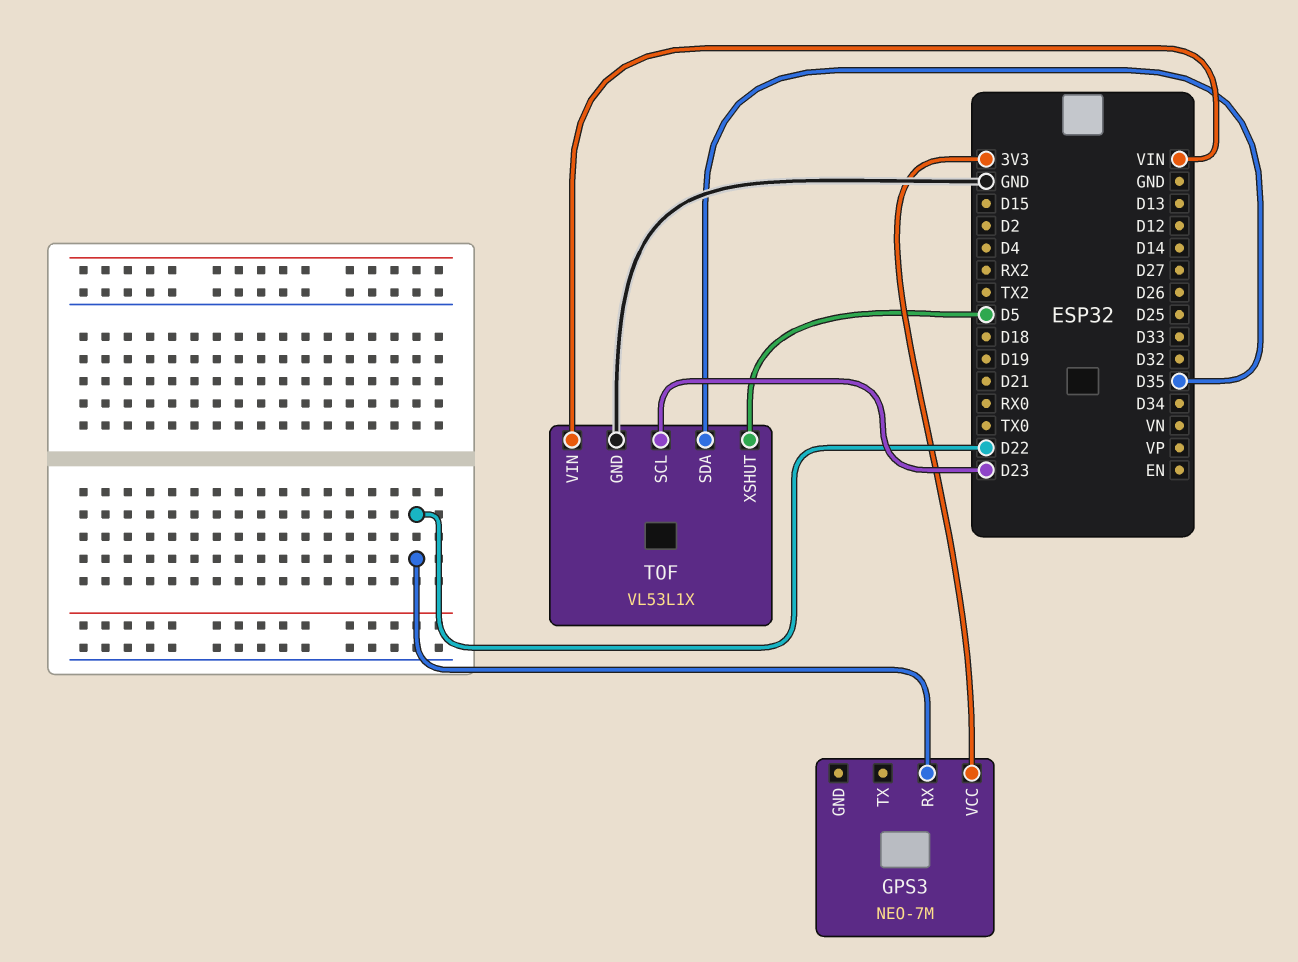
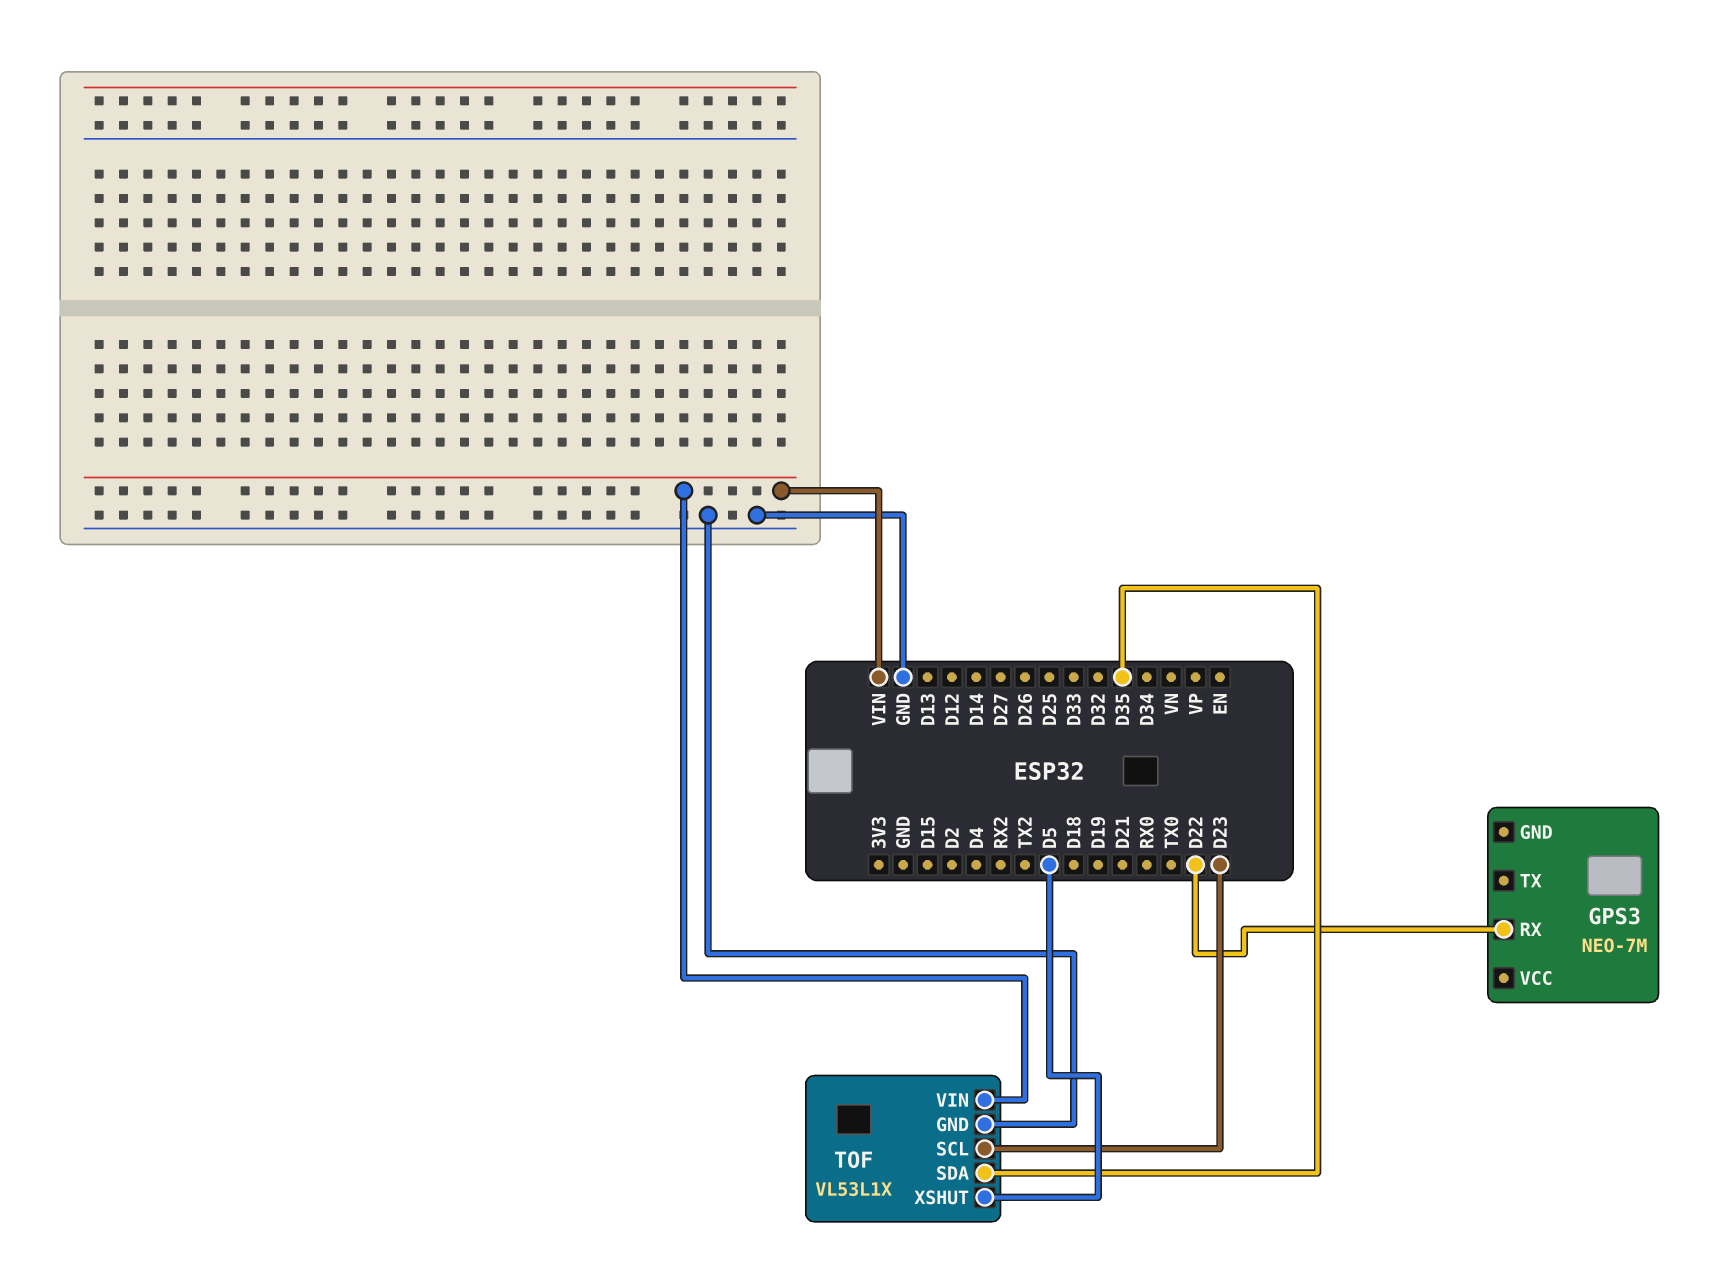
GPS3 pin VCC: 3V3 -> none

